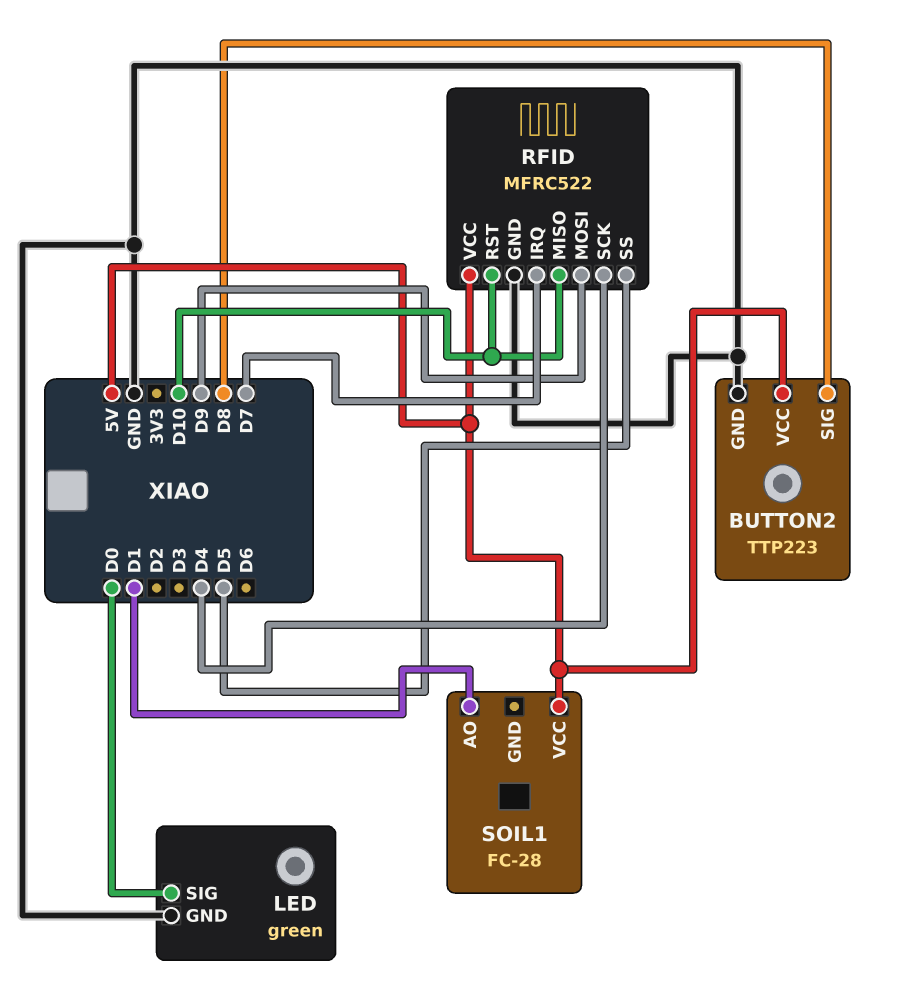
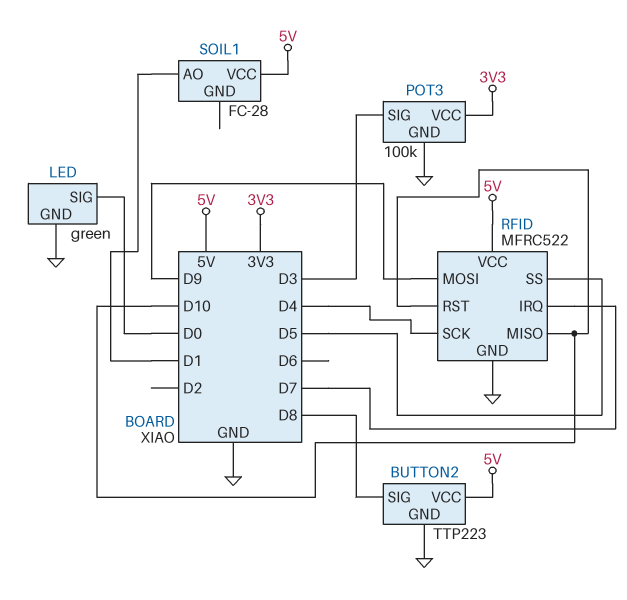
POT3: none -> 100k
POT3 pin GND: none -> GND
POT3 pin SIG: none -> D3
POT3 pin VCC: none -> 3V3

